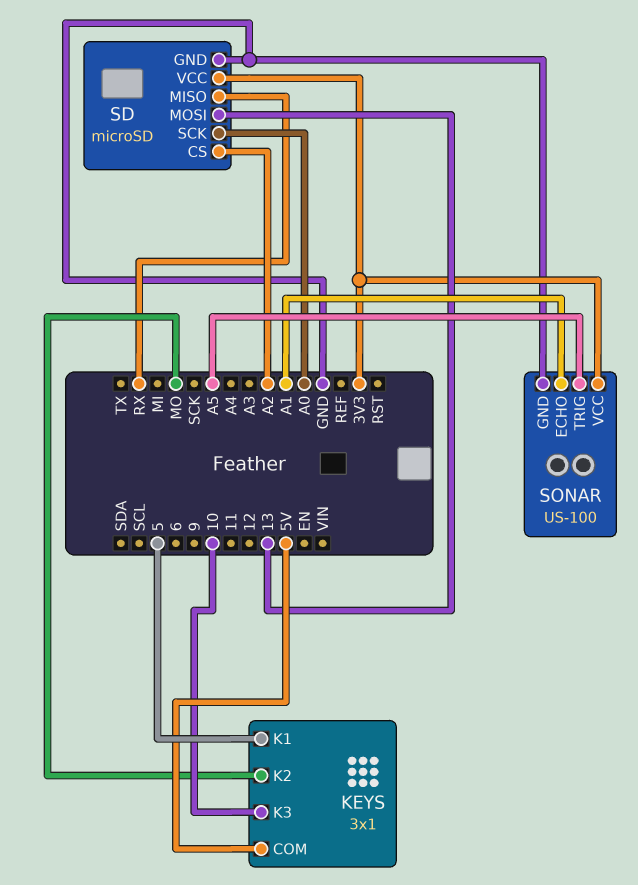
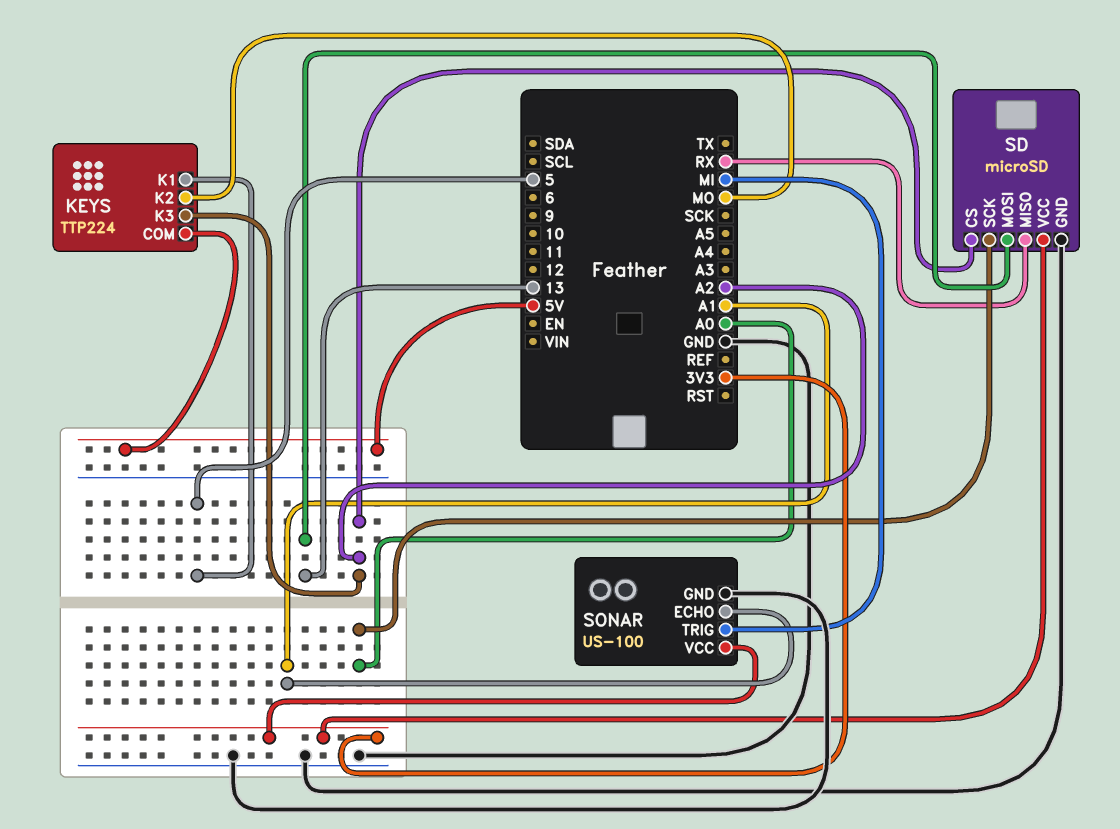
KEYS: 3x1 -> TTP224
KEYS pin K3: 10 -> A2
SONAR pin TRIG: A5 -> MI

